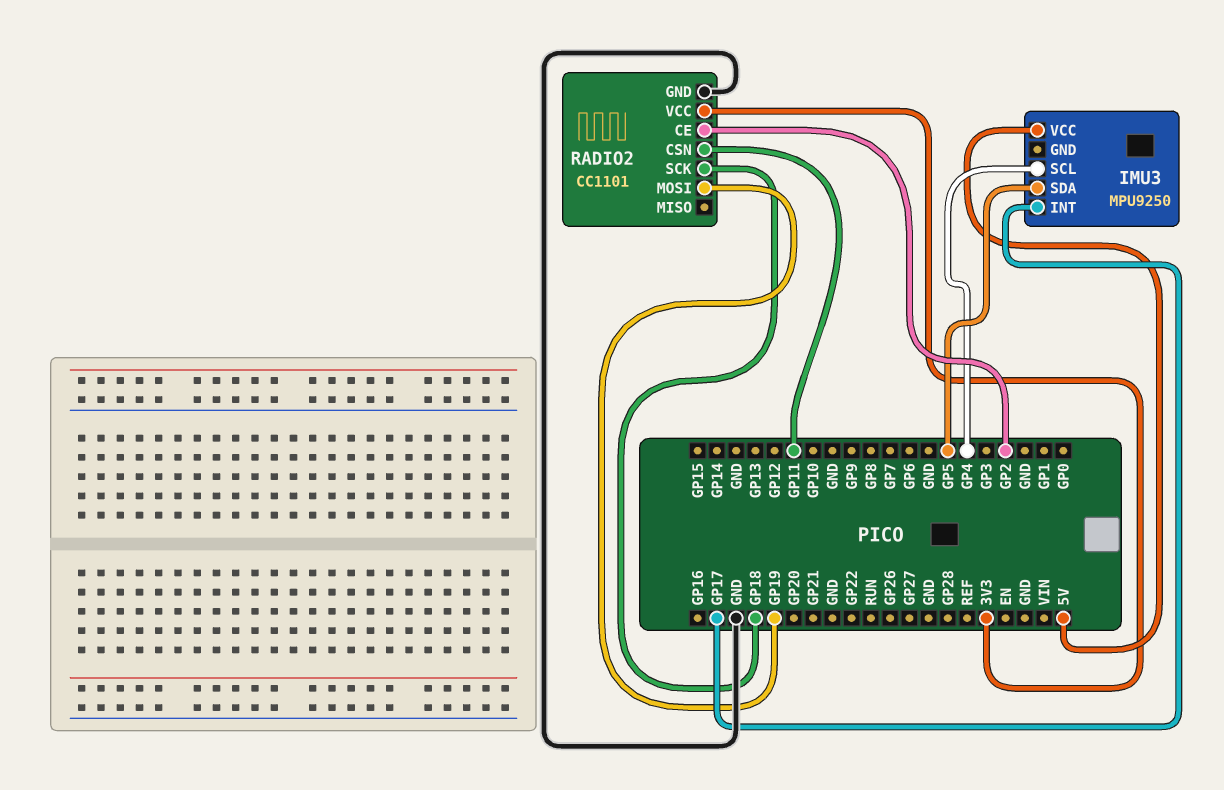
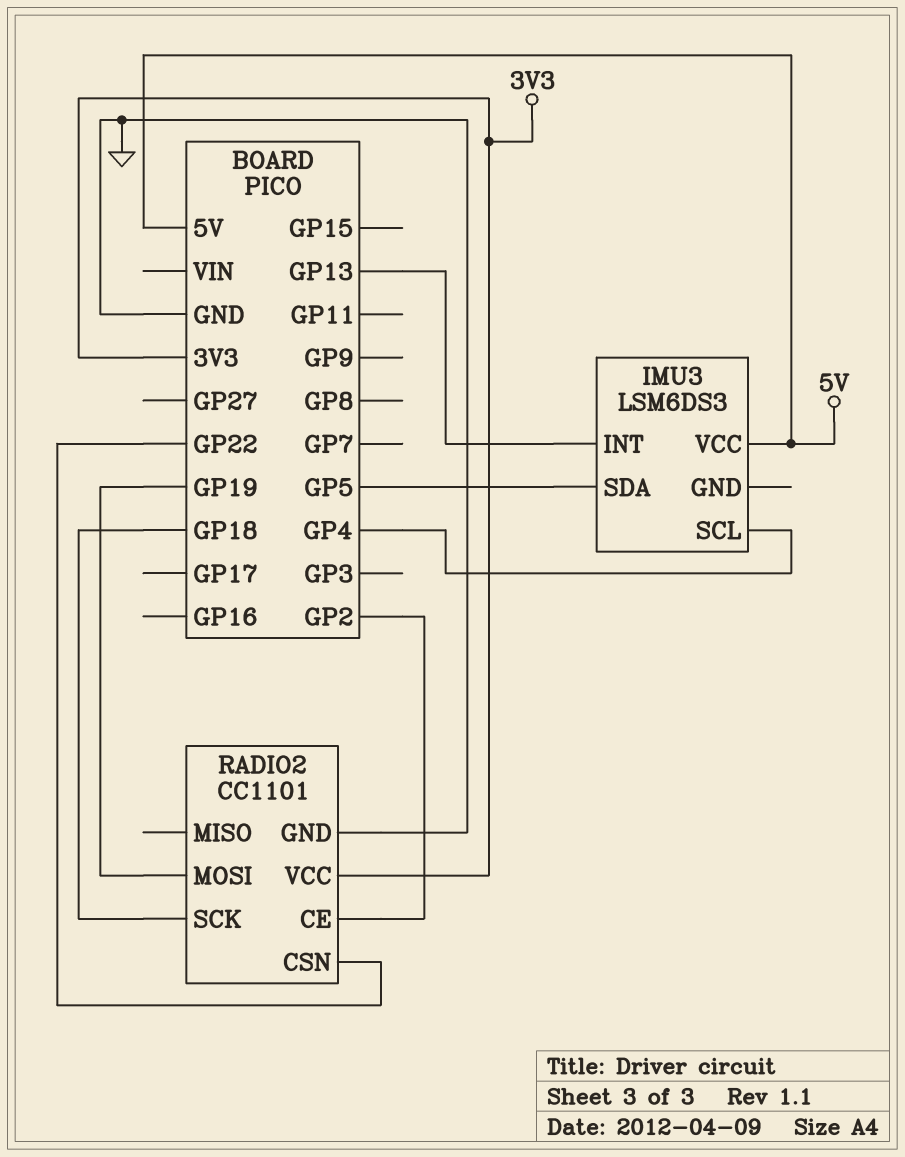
IMU3: MPU9250 -> LSM6DS3
IMU3 pin INT: GP17 -> GP13
RADIO2 pin CSN: GP11 -> GP22

